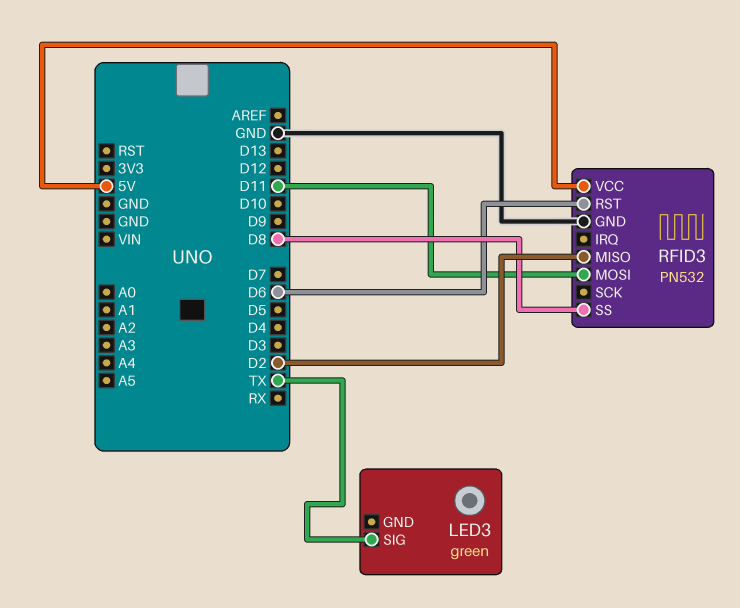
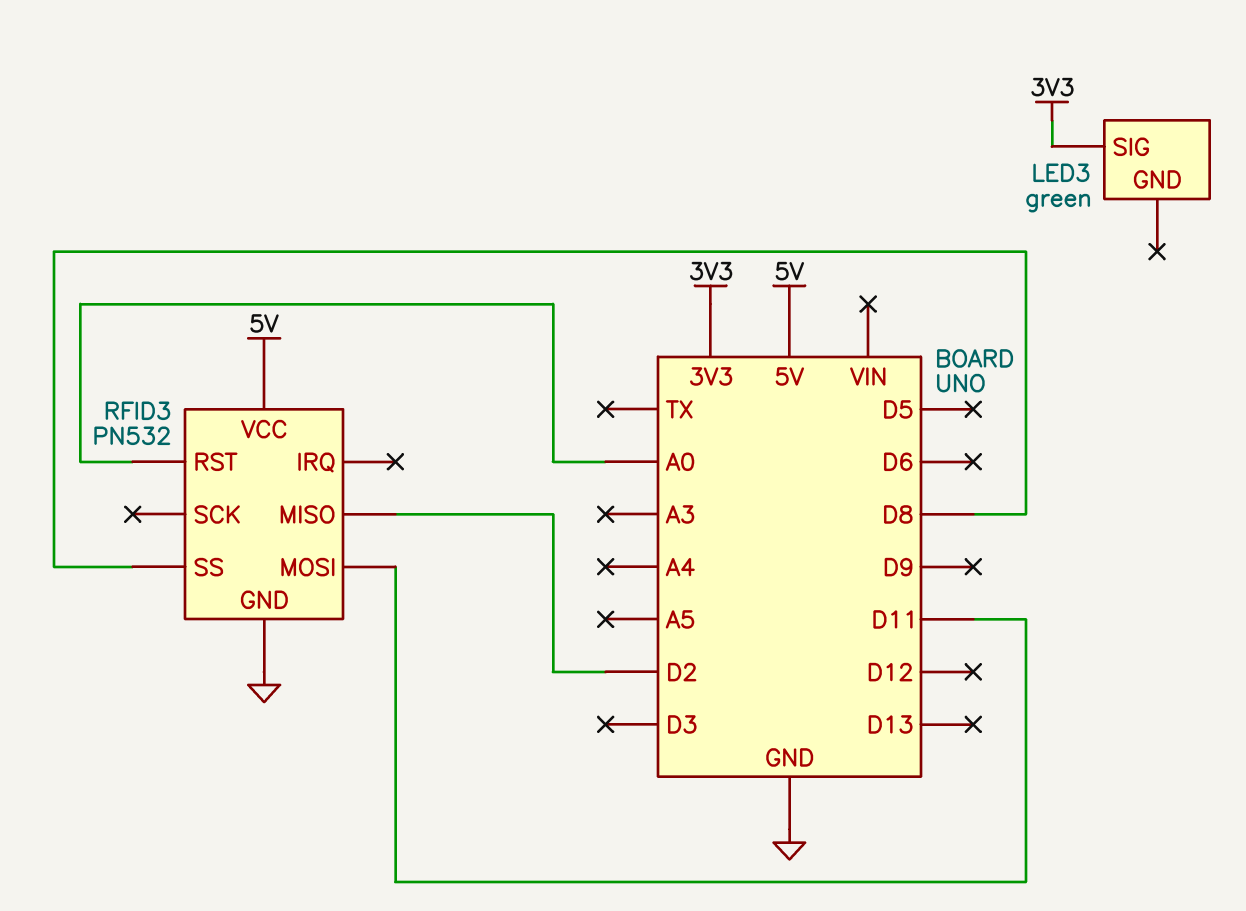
LED3 pin SIG: TX -> 3V3
RFID3 pin RST: D6 -> A0

